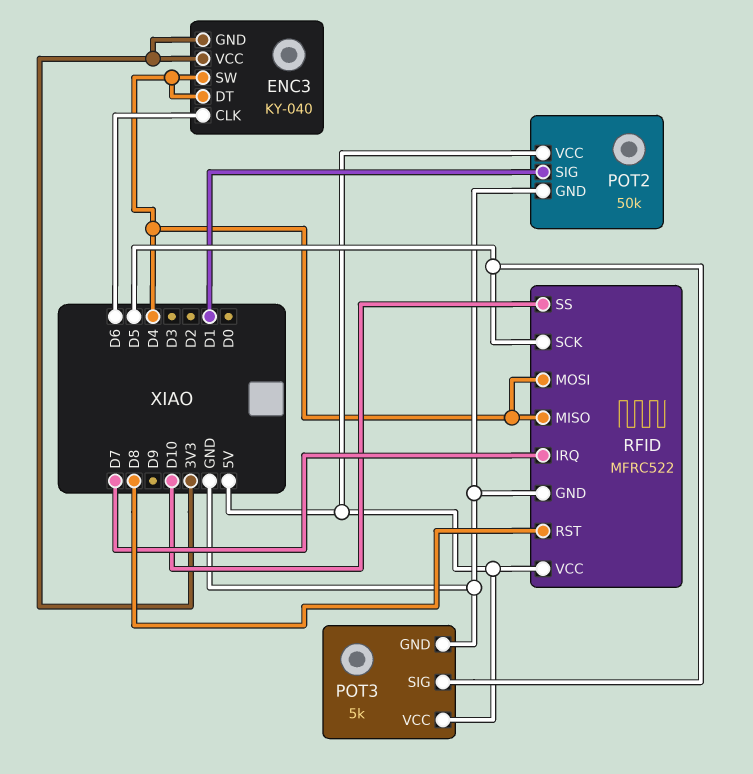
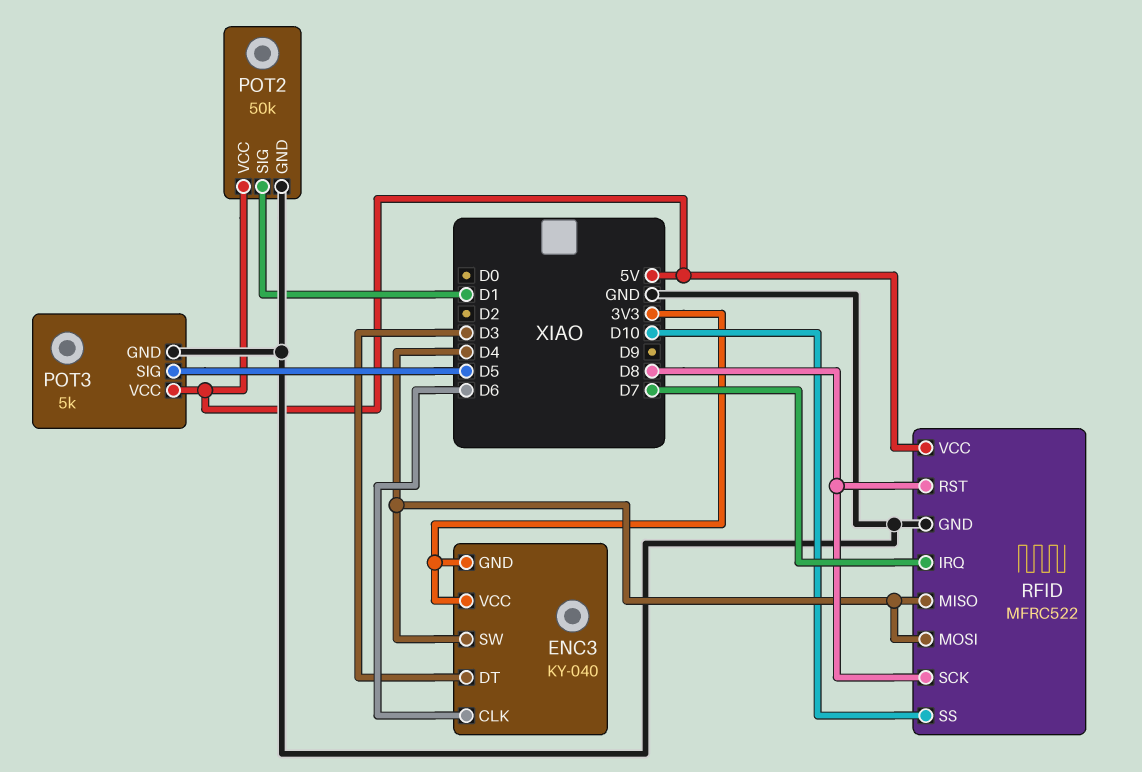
ENC3 pin DT: D4 -> D3
RFID pin SCK: D5 -> D8

